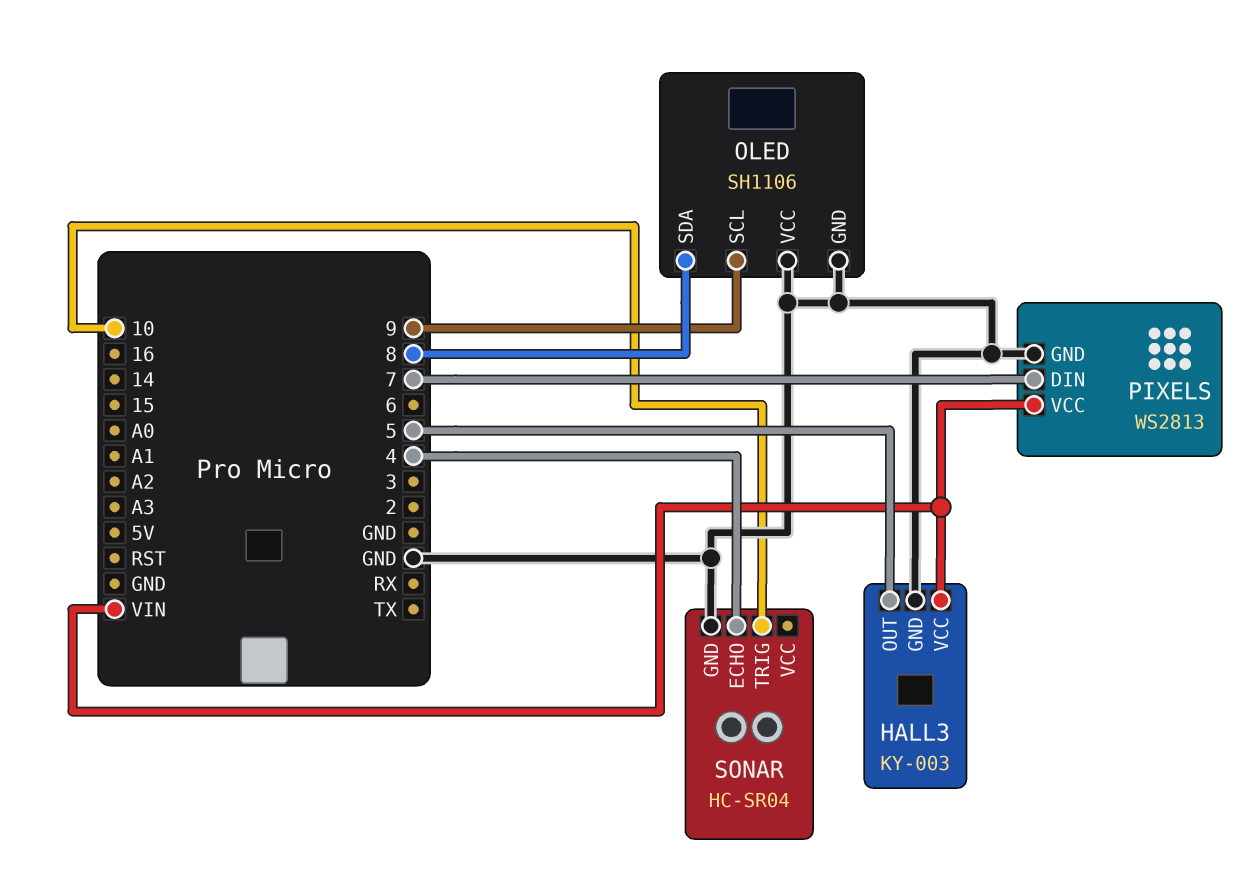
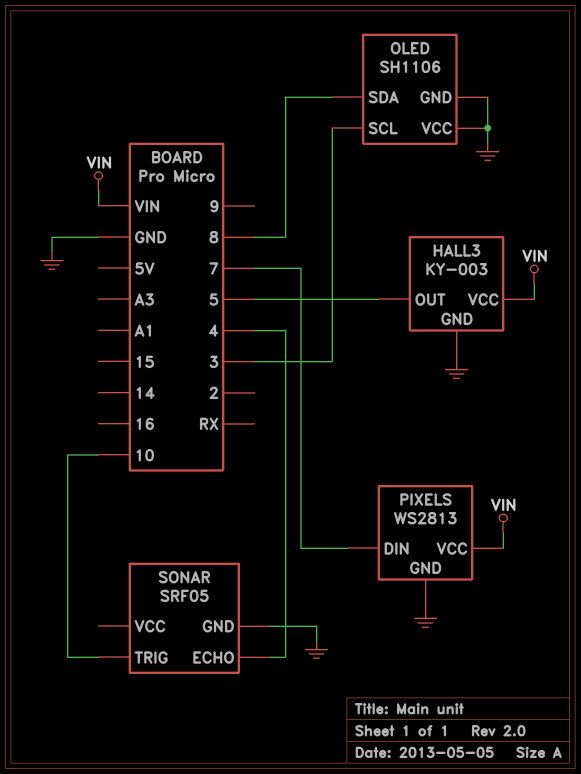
OLED pin SCL: 9 -> 3
SONAR: HC-SR04 -> SRF05

